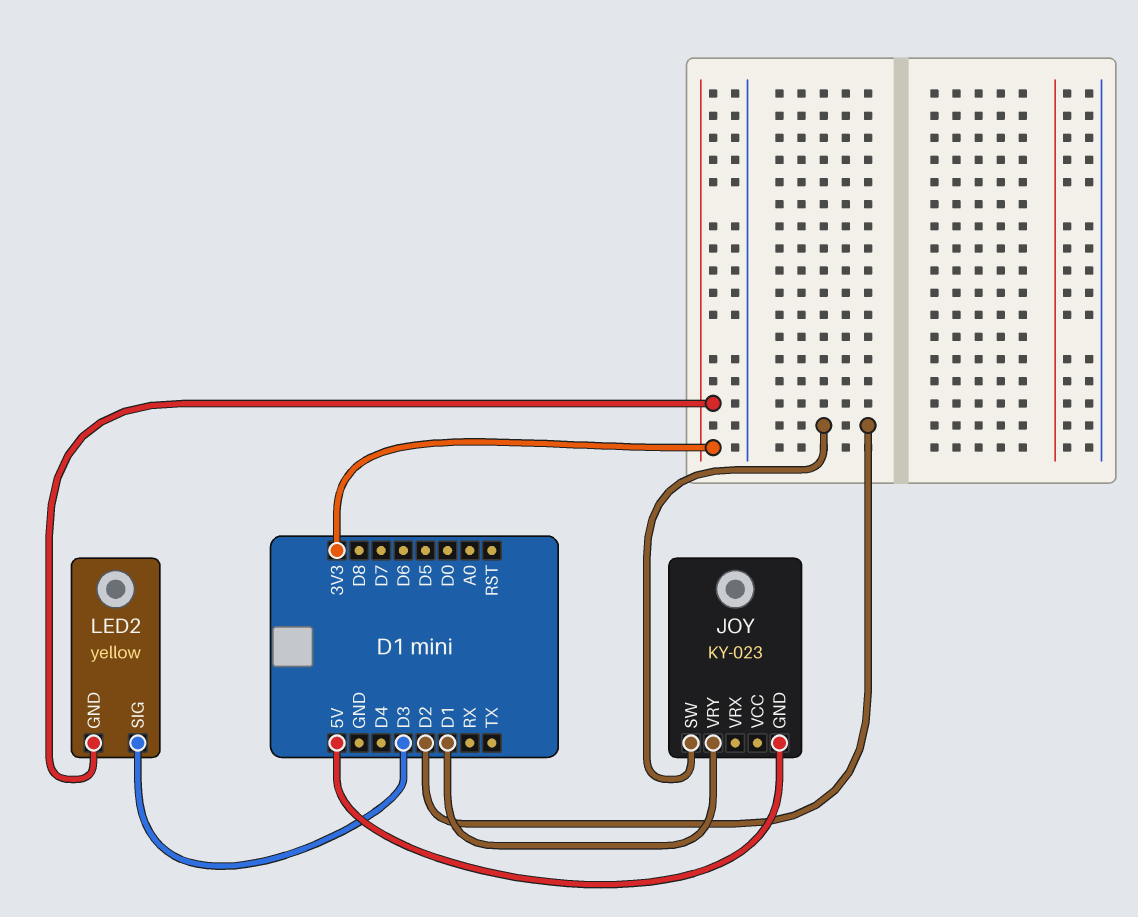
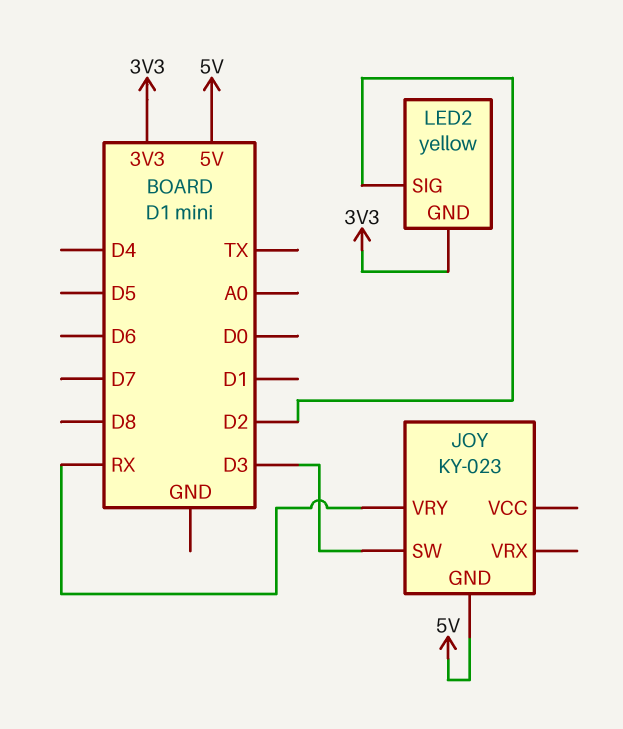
JOY pin SW: D2 -> D3
JOY pin VRY: D1 -> RX
LED2 pin SIG: D3 -> D2

